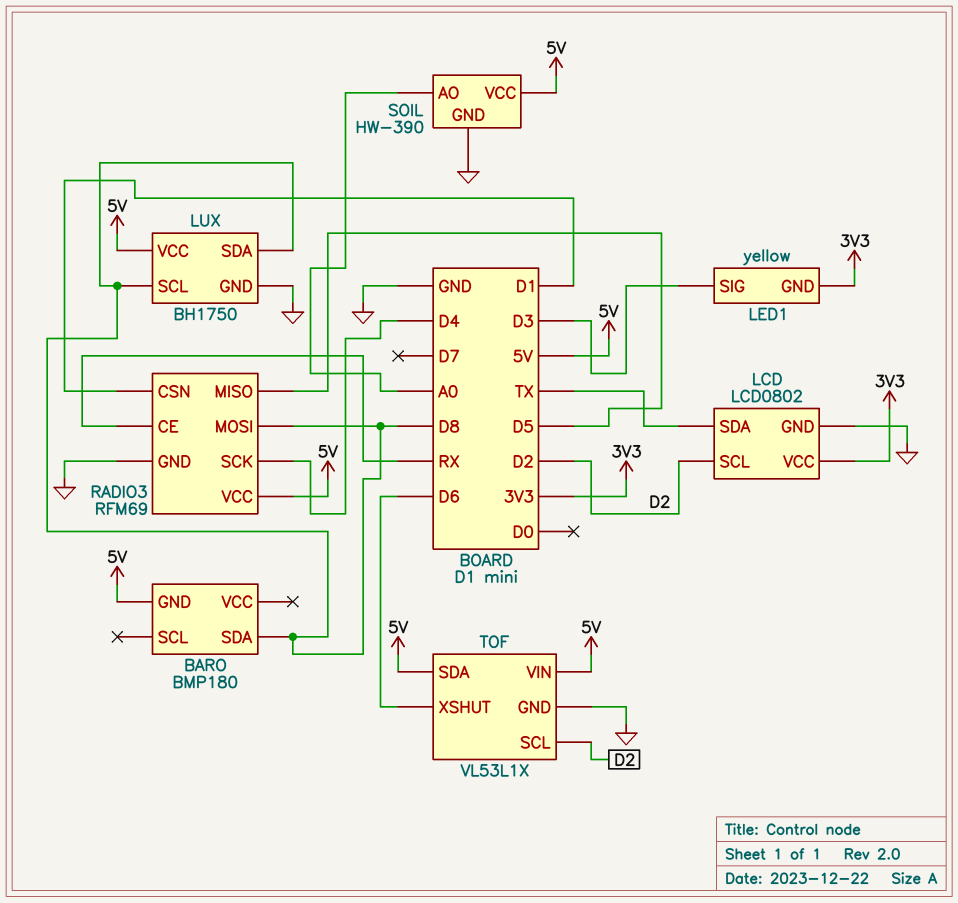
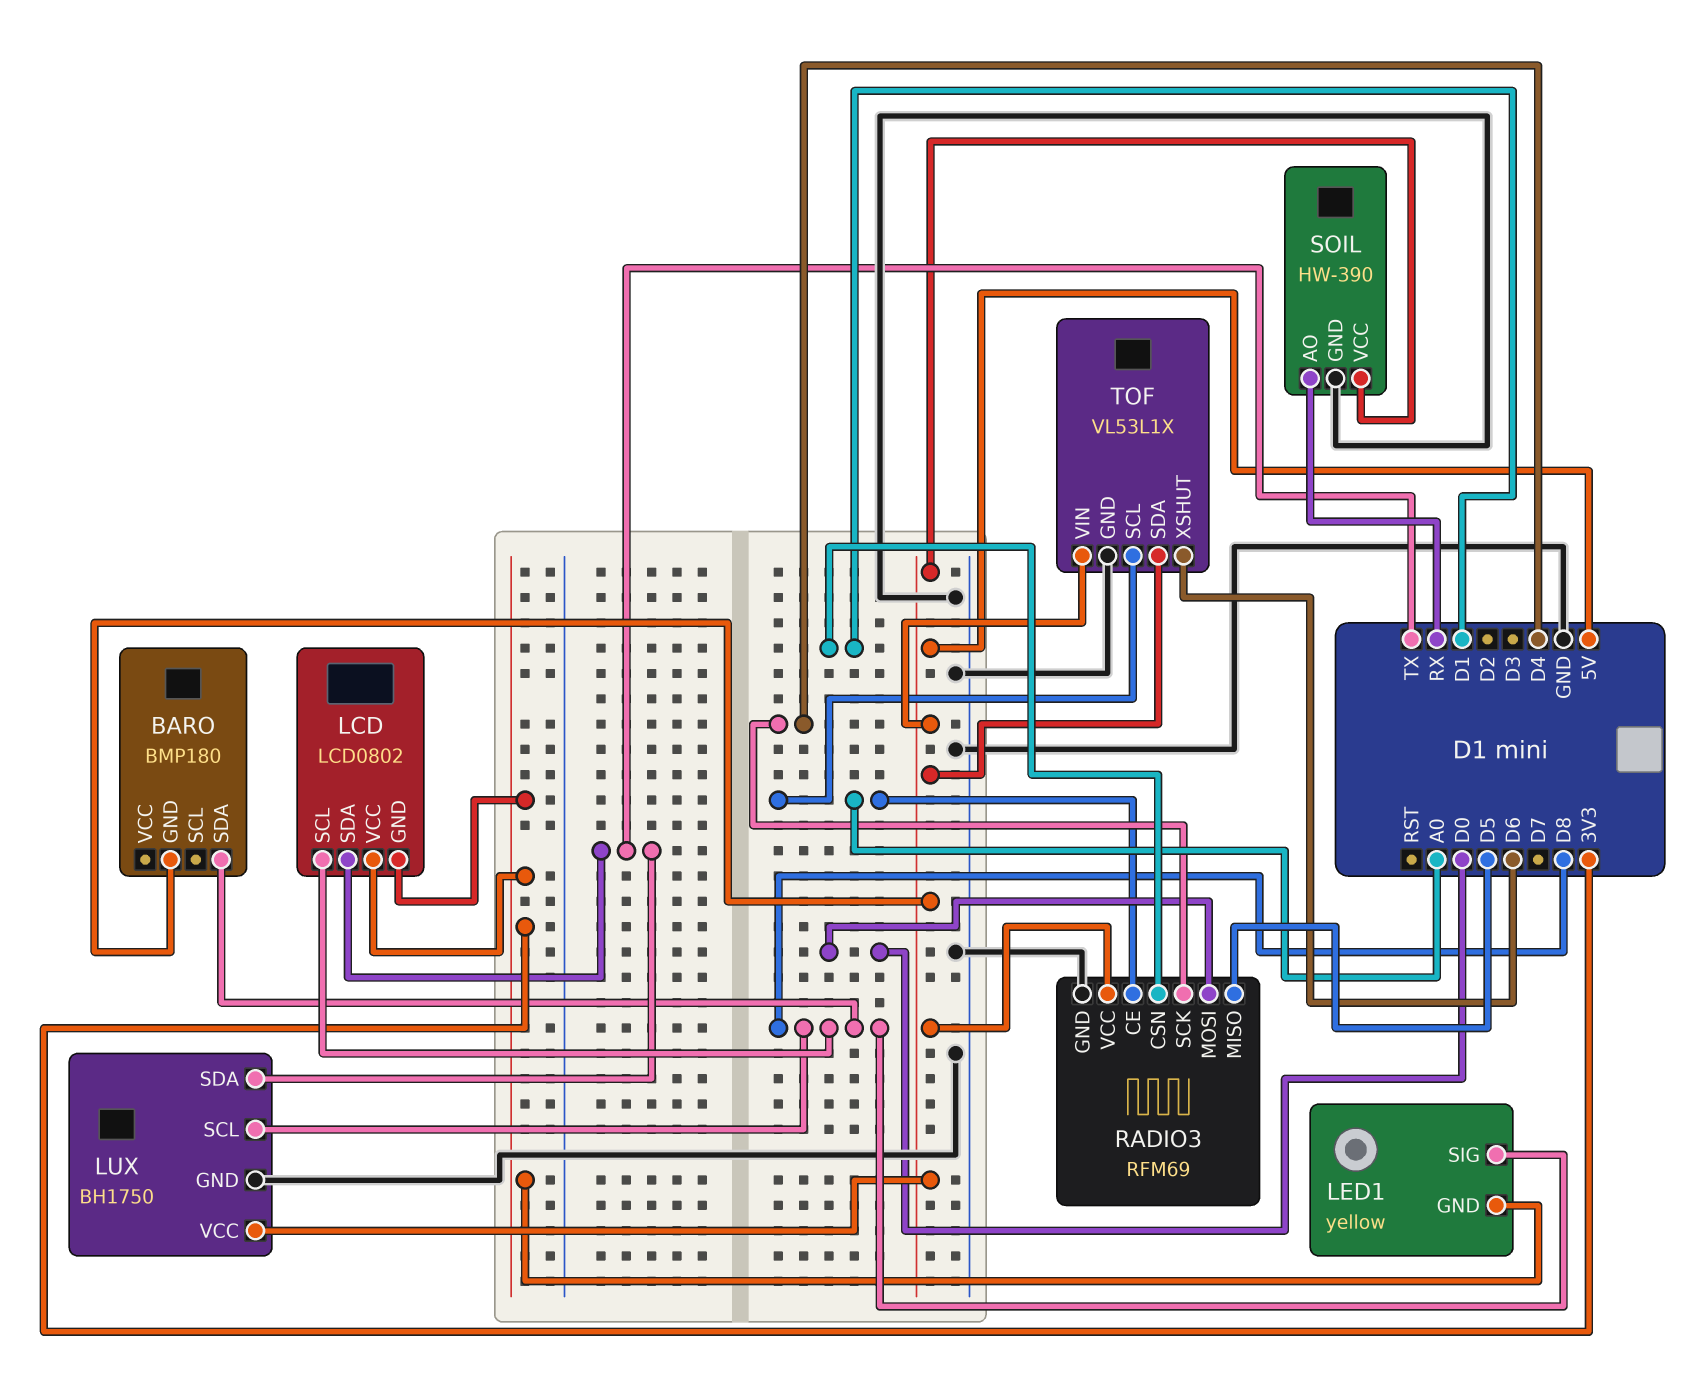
LCD pin GND: GND -> 3V3
LCD pin SCL: D2 -> D8
LED1 pin SIG: D3 -> D8
LUX pin SDA: D8 -> TX
RADIO3 pin CE: RX -> A0
RADIO3 pin MOSI: D8 -> D0
SOIL pin AO: A0 -> RX
TOF pin SCL: D2 -> A0

